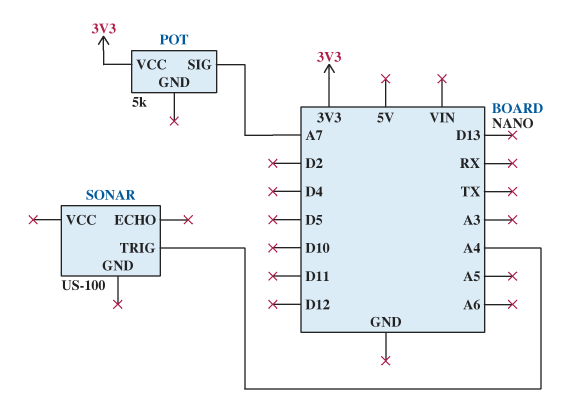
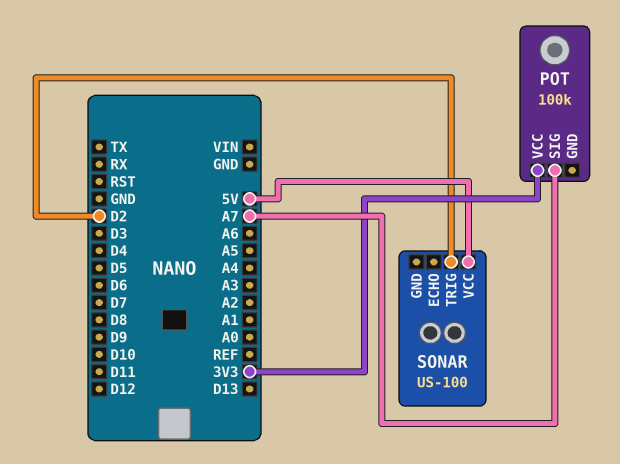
POT: 5k -> 100k
SONAR pin TRIG: A4 -> D2
SONAR pin VCC: none -> 5V

